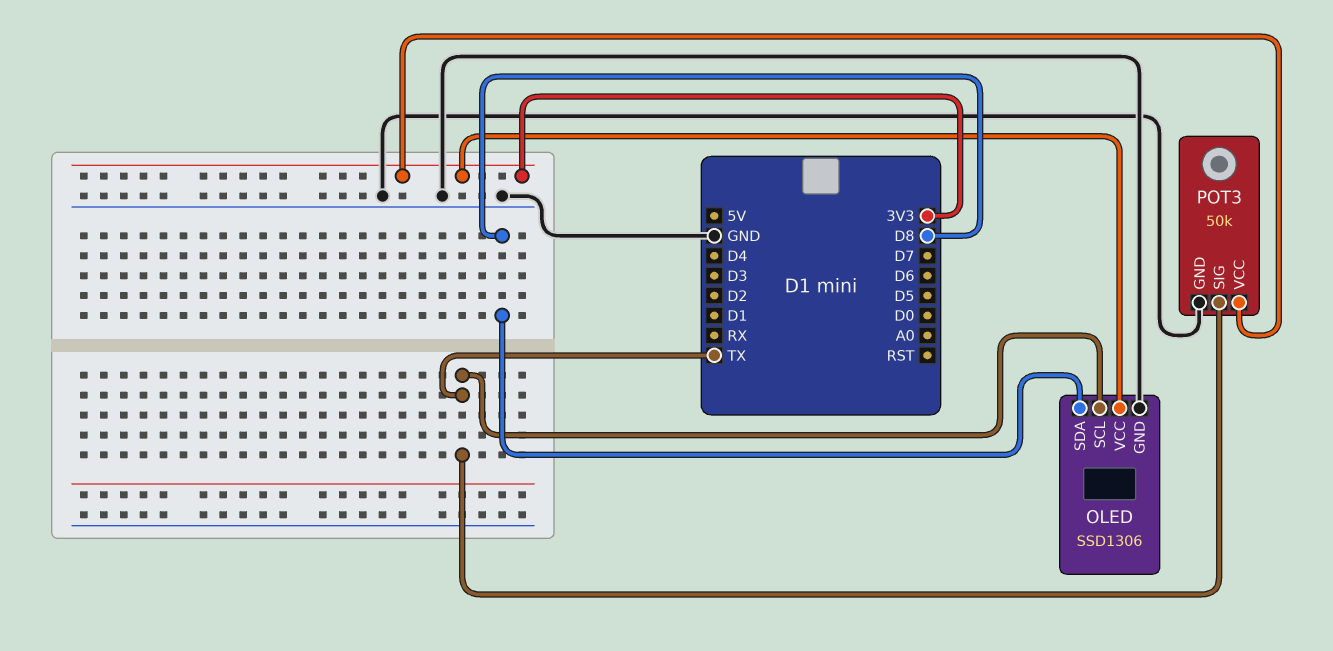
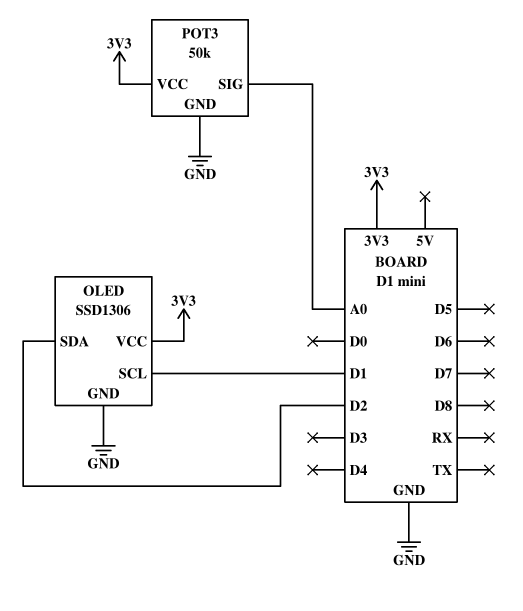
OLED pin SCL: TX -> D1
OLED pin SDA: D8 -> D2
POT3 pin SIG: TX -> A0

